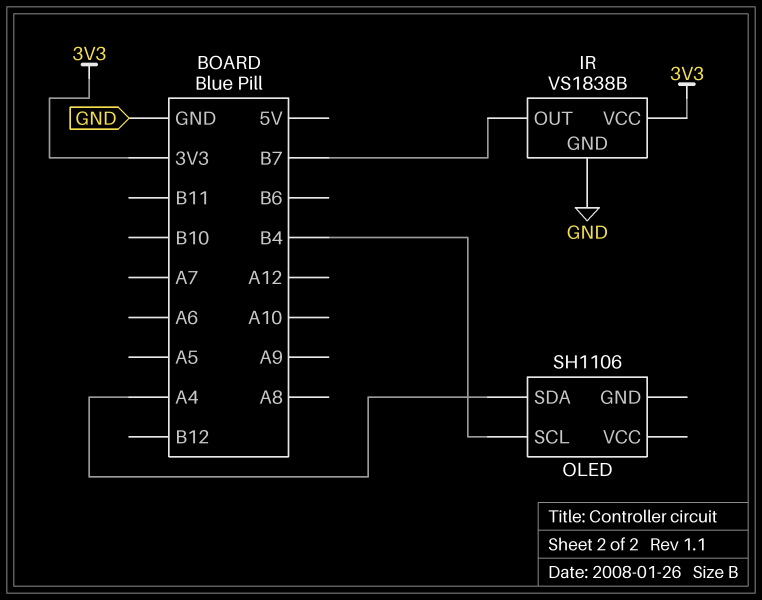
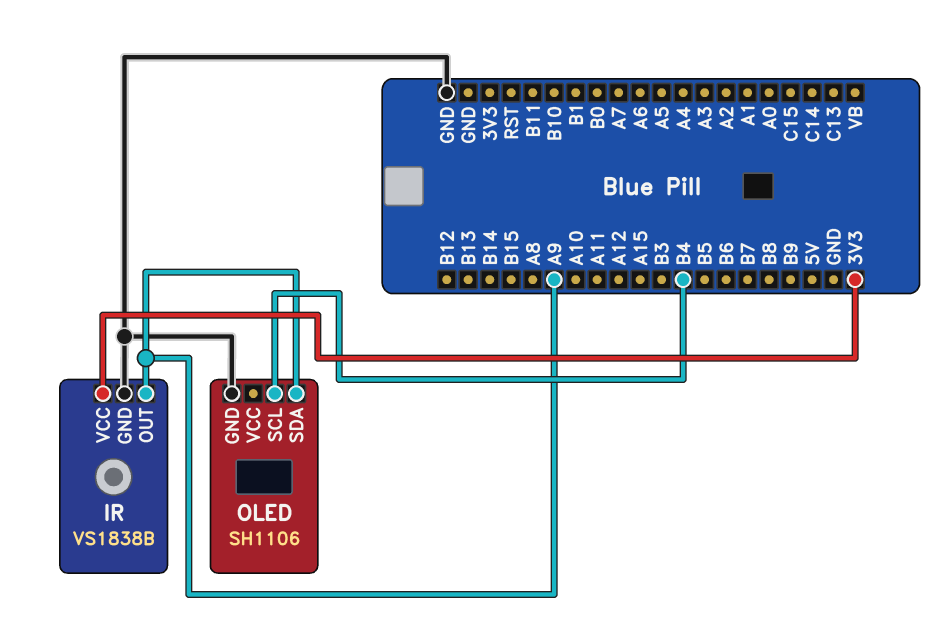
IR pin OUT: B7 -> A9
OLED pin GND: none -> GND
OLED pin SDA: A4 -> A9

